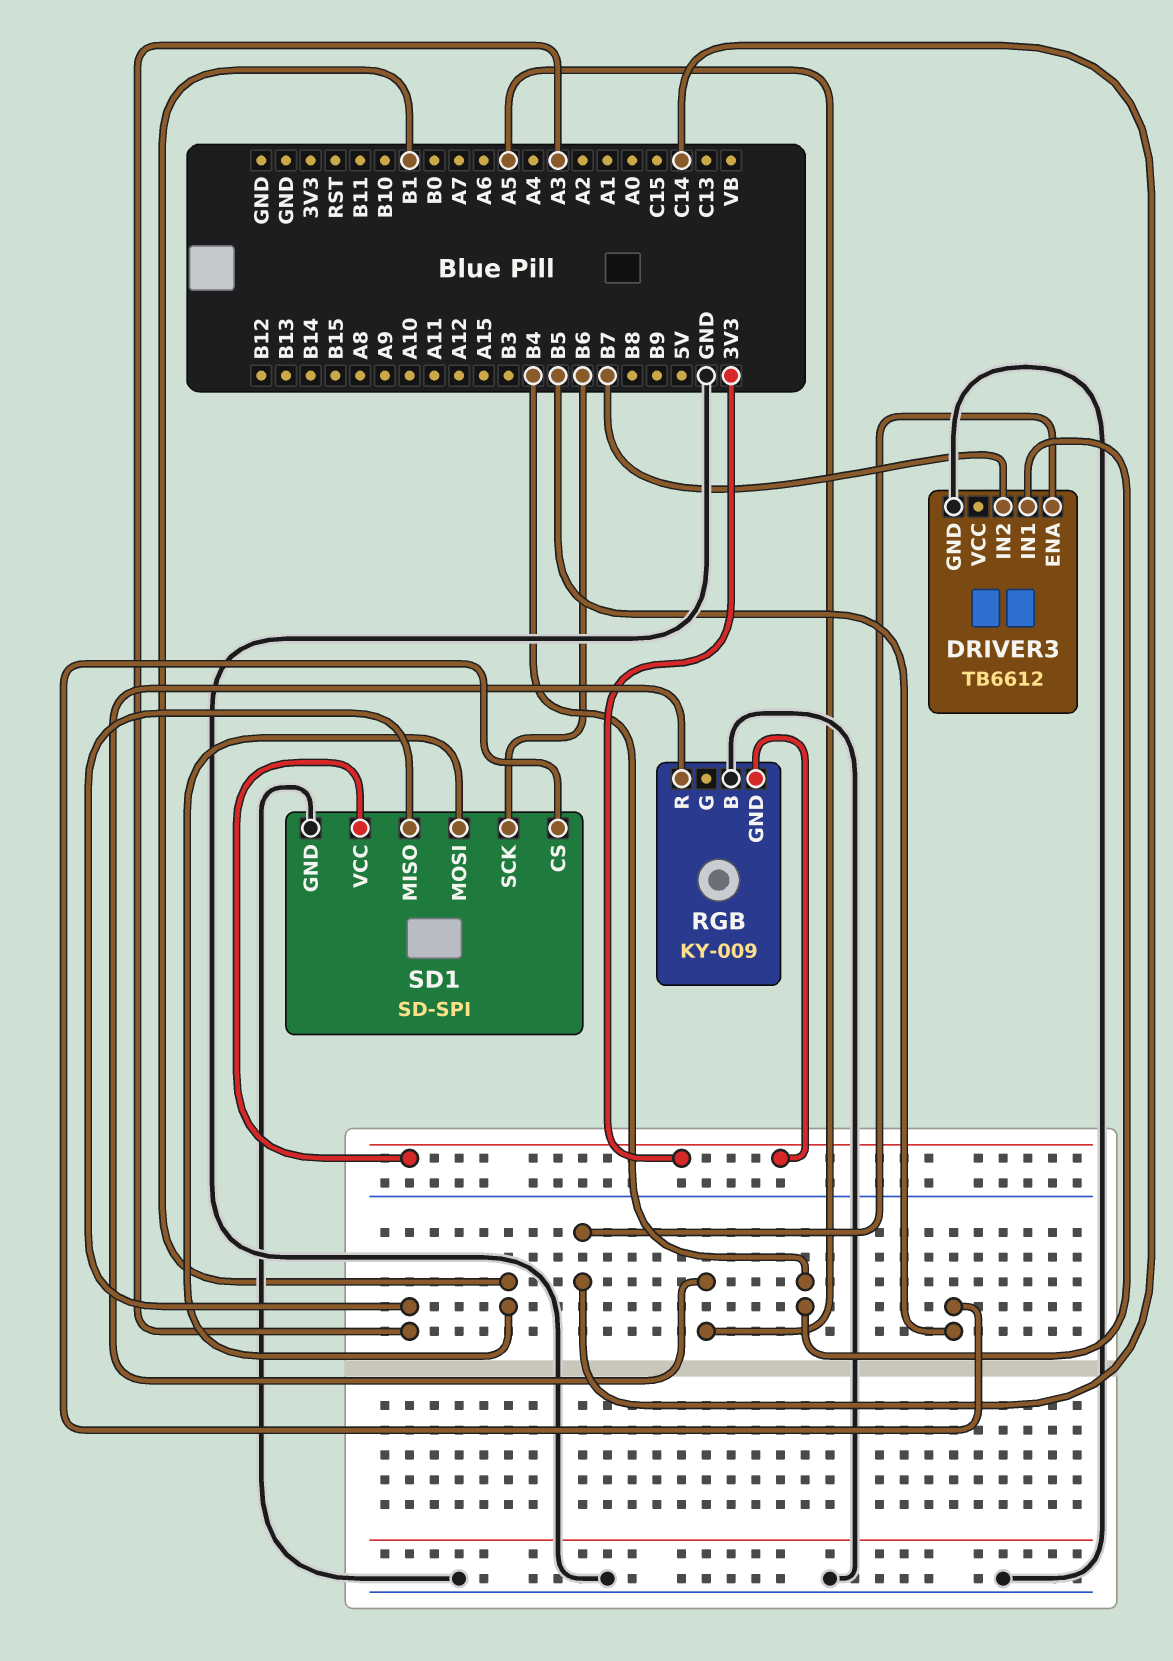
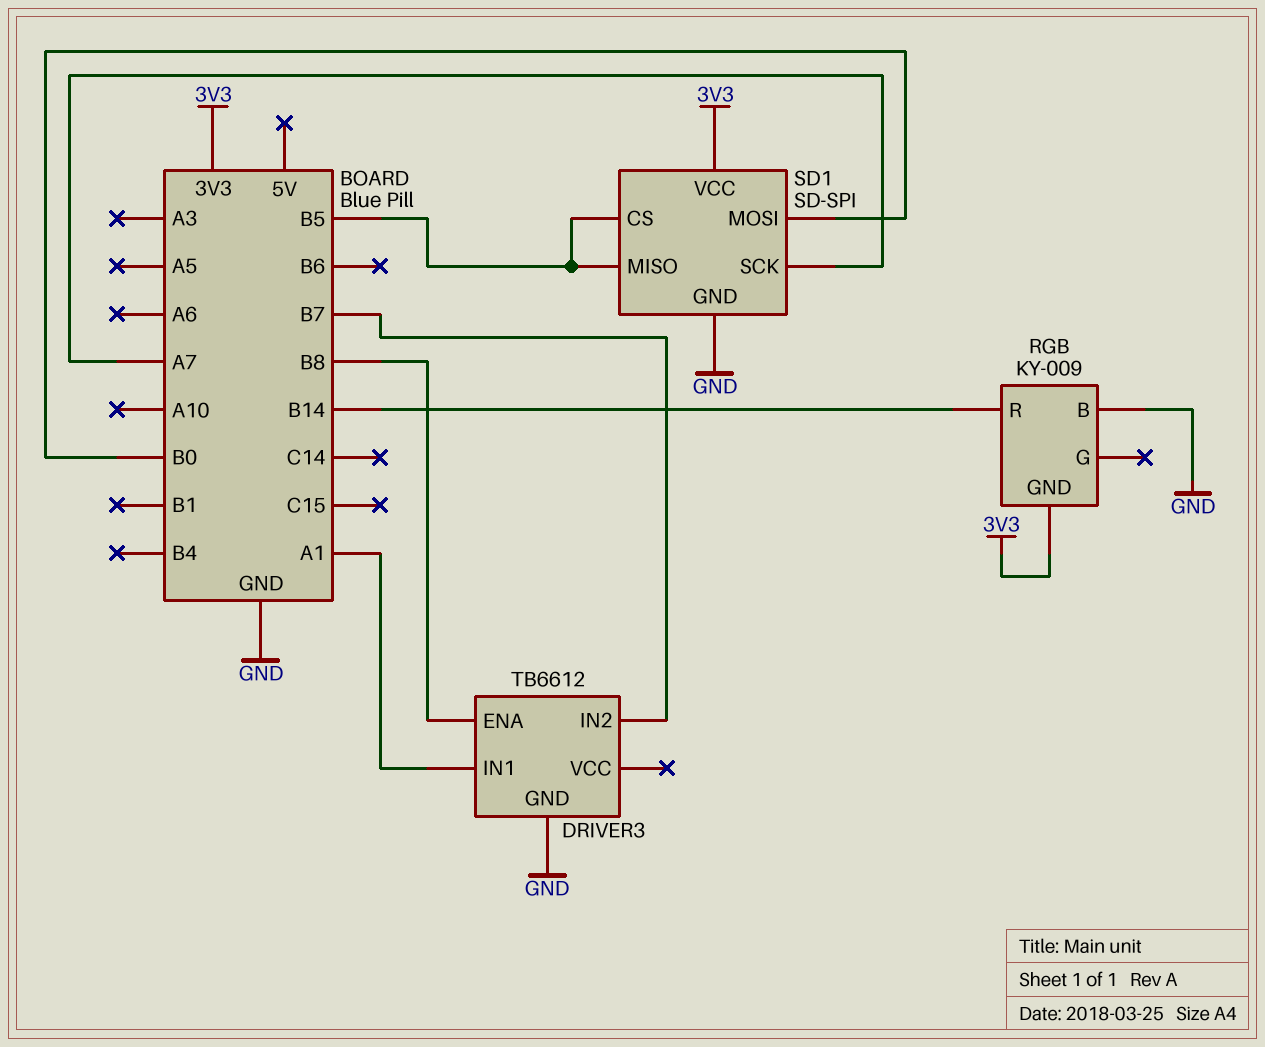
DRIVER3 pin ENA: C14 -> B8
DRIVER3 pin IN1: B4 -> A1
RGB pin R: A5 -> B14
SD1 pin MISO: A3 -> B5
SD1 pin MOSI: B1 -> B0
SD1 pin SCK: B6 -> A7

